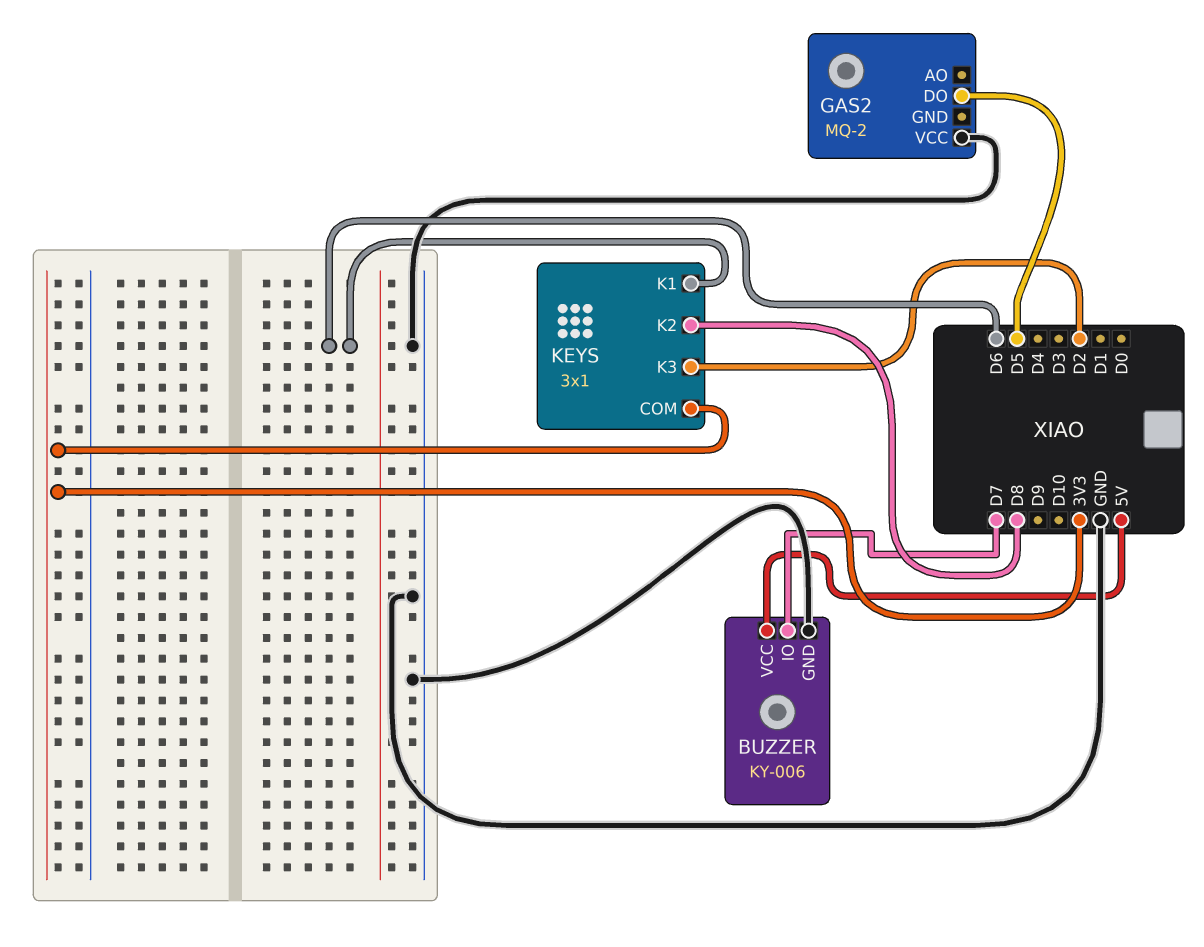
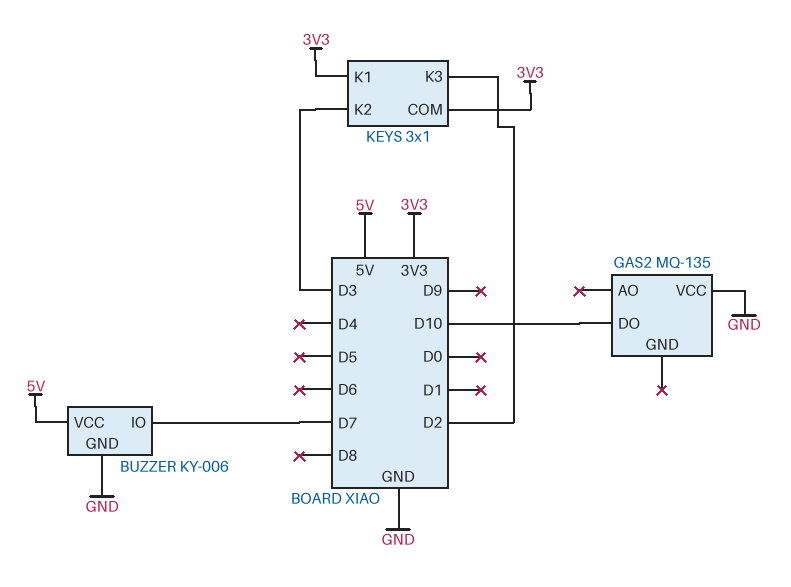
GAS2: MQ-2 -> MQ-135
GAS2 pin DO: D5 -> D10
KEYS pin K1: D6 -> 3V3
KEYS pin K2: D8 -> D3

